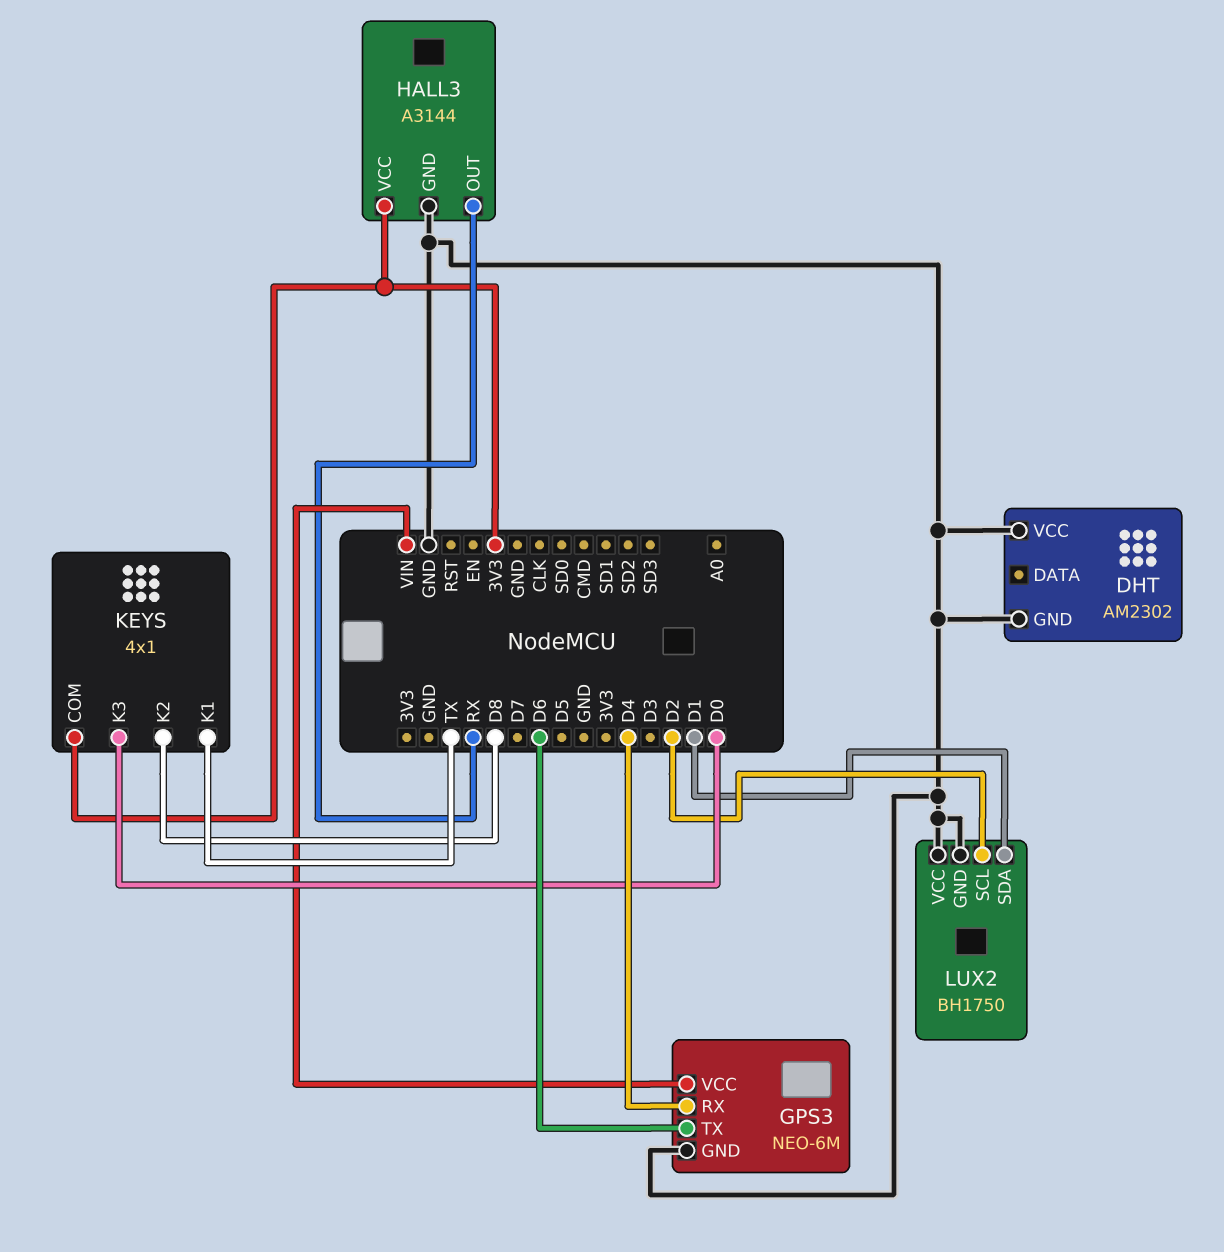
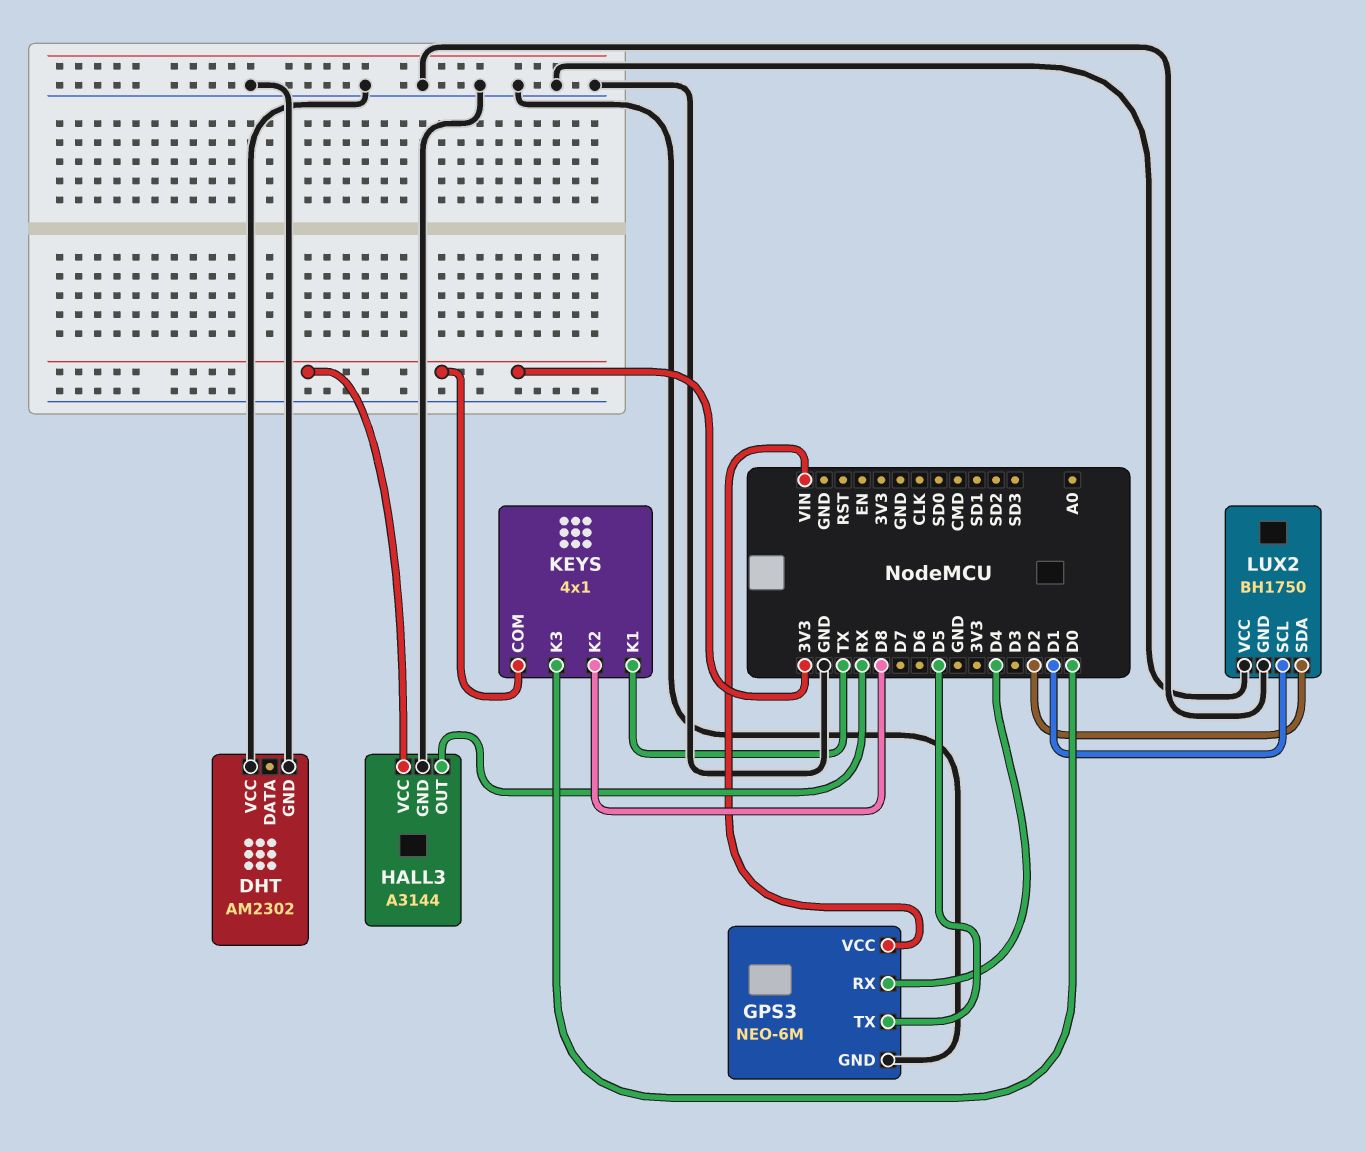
GPS3 pin TX: D6 -> D5
LUX2 pin SCL: D2 -> D1
LUX2 pin SDA: D1 -> D2

